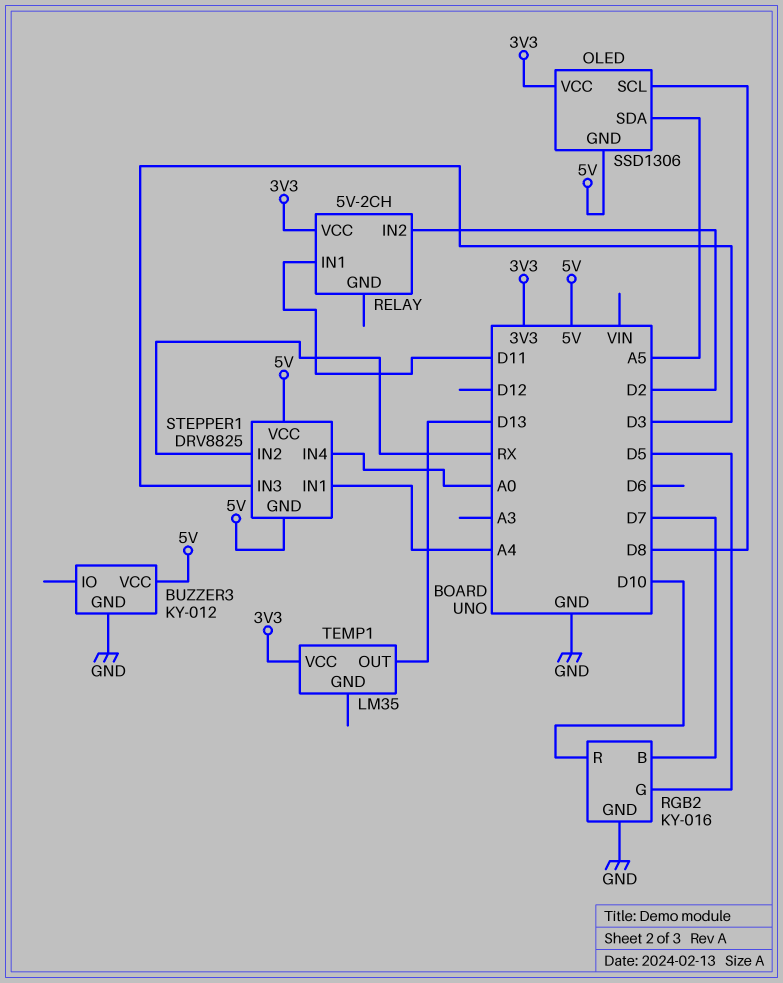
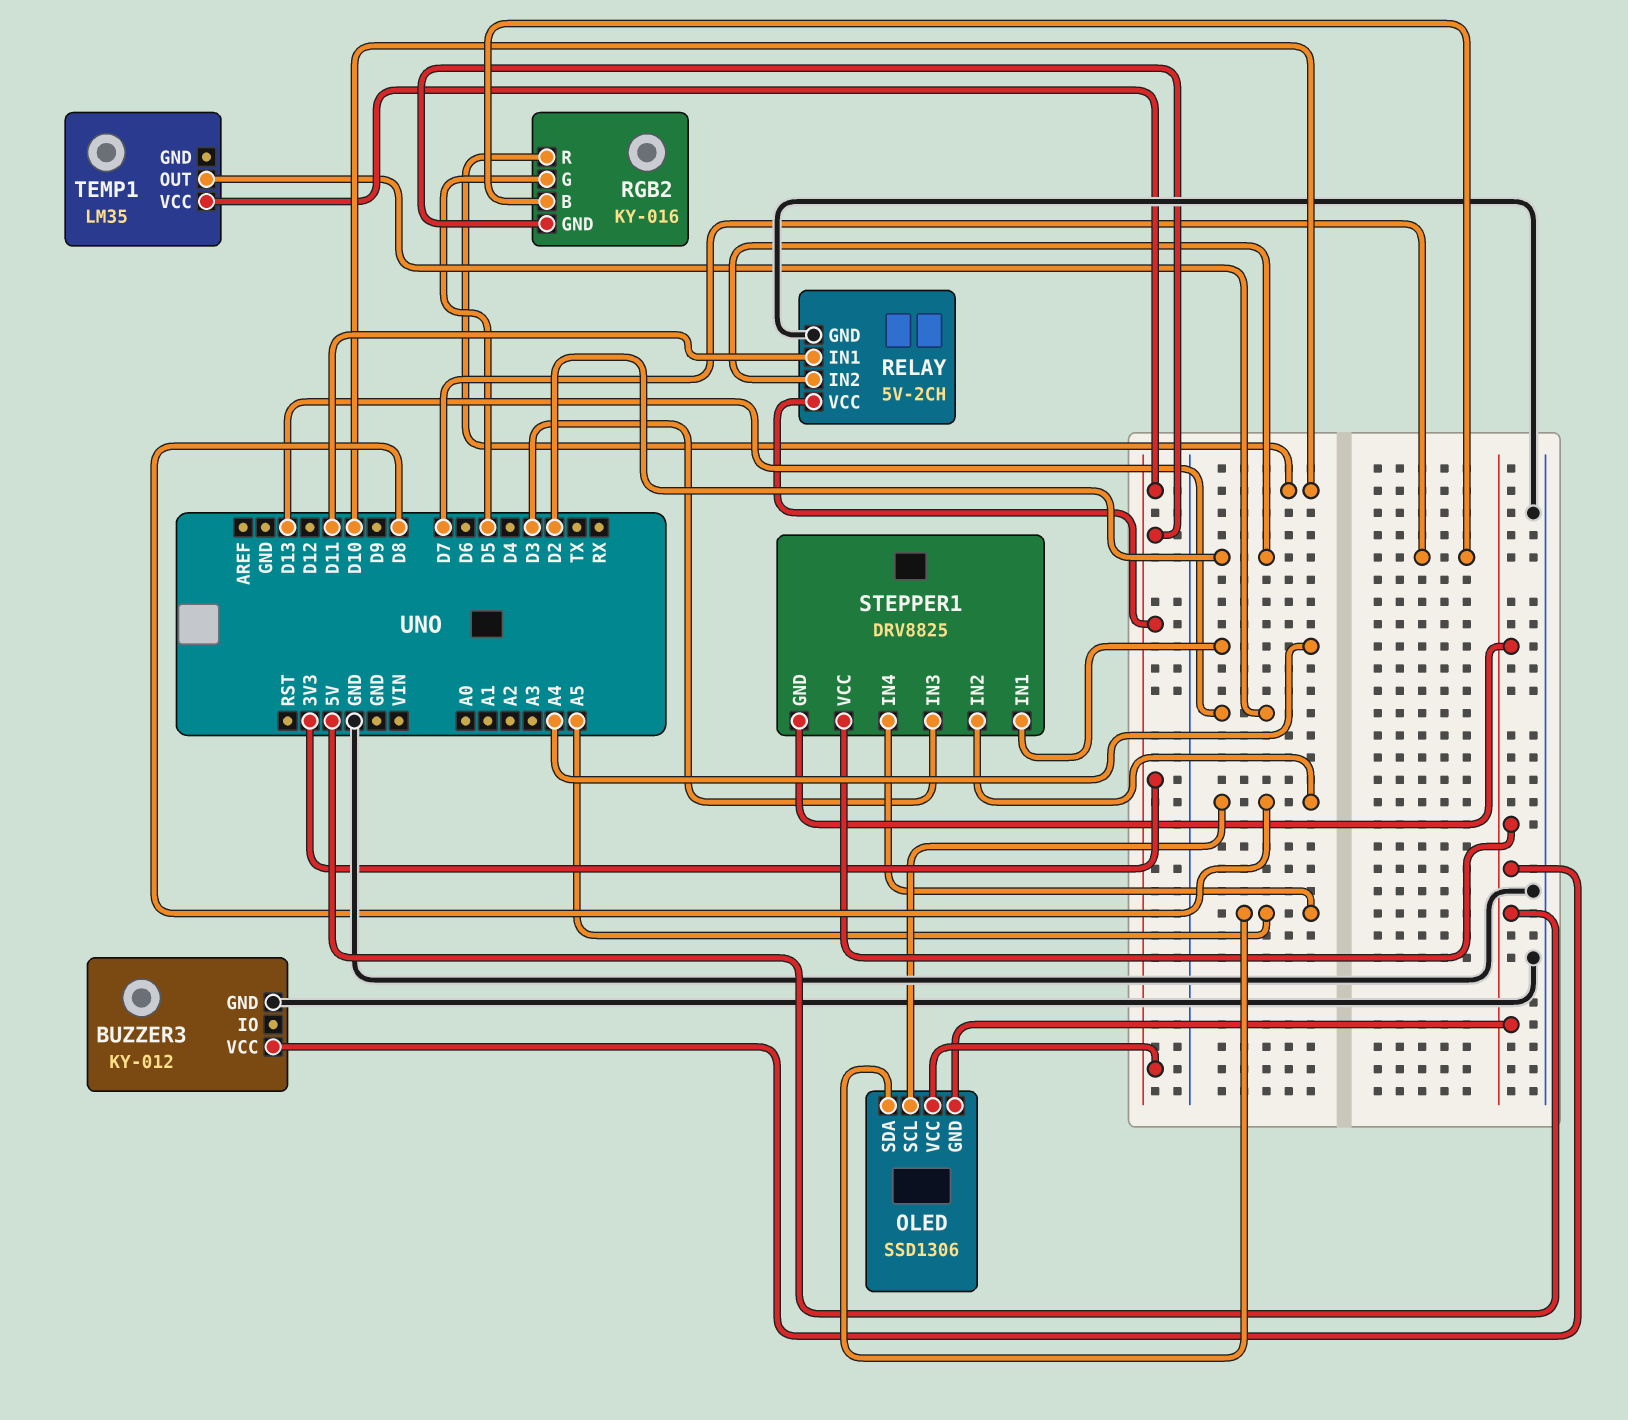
RELAY pin GND: none -> GND
RGB2 pin GND: GND -> 3V3
STEPPER1 pin IN2: RX -> D8
STEPPER1 pin IN4: A0 -> A5

